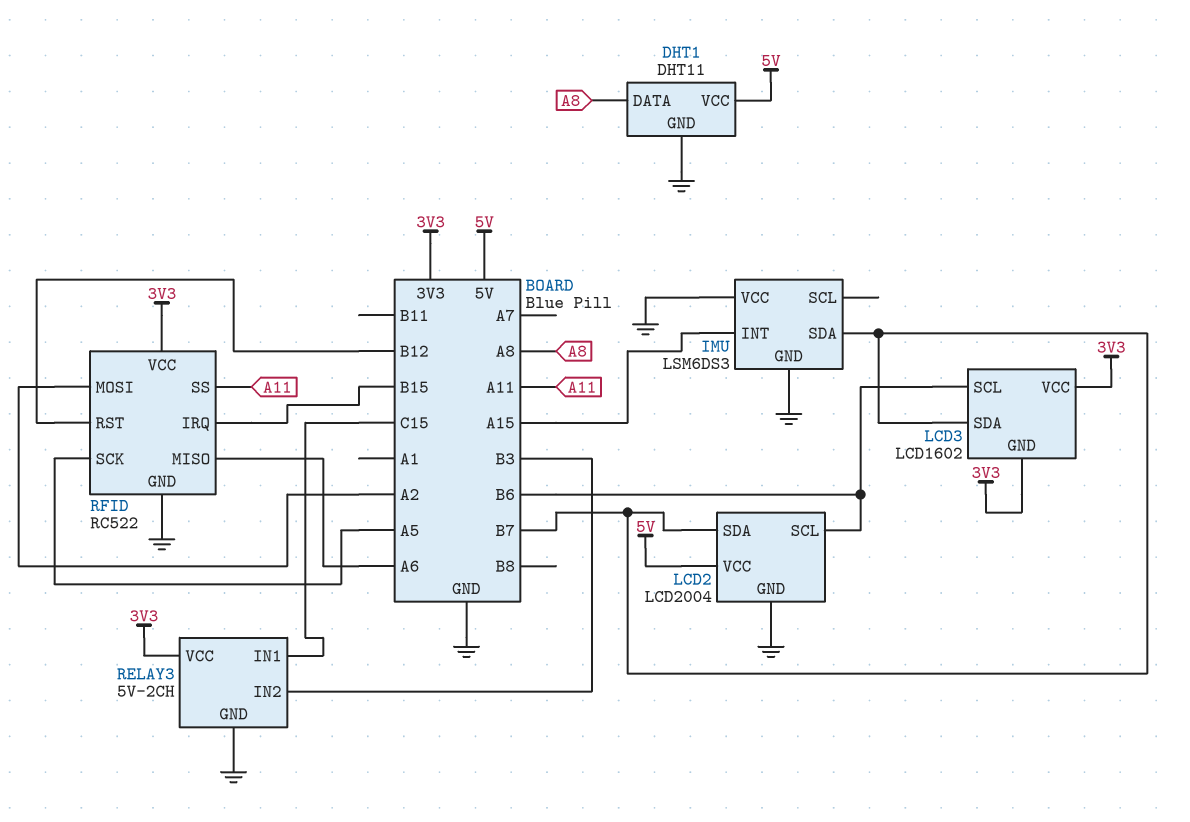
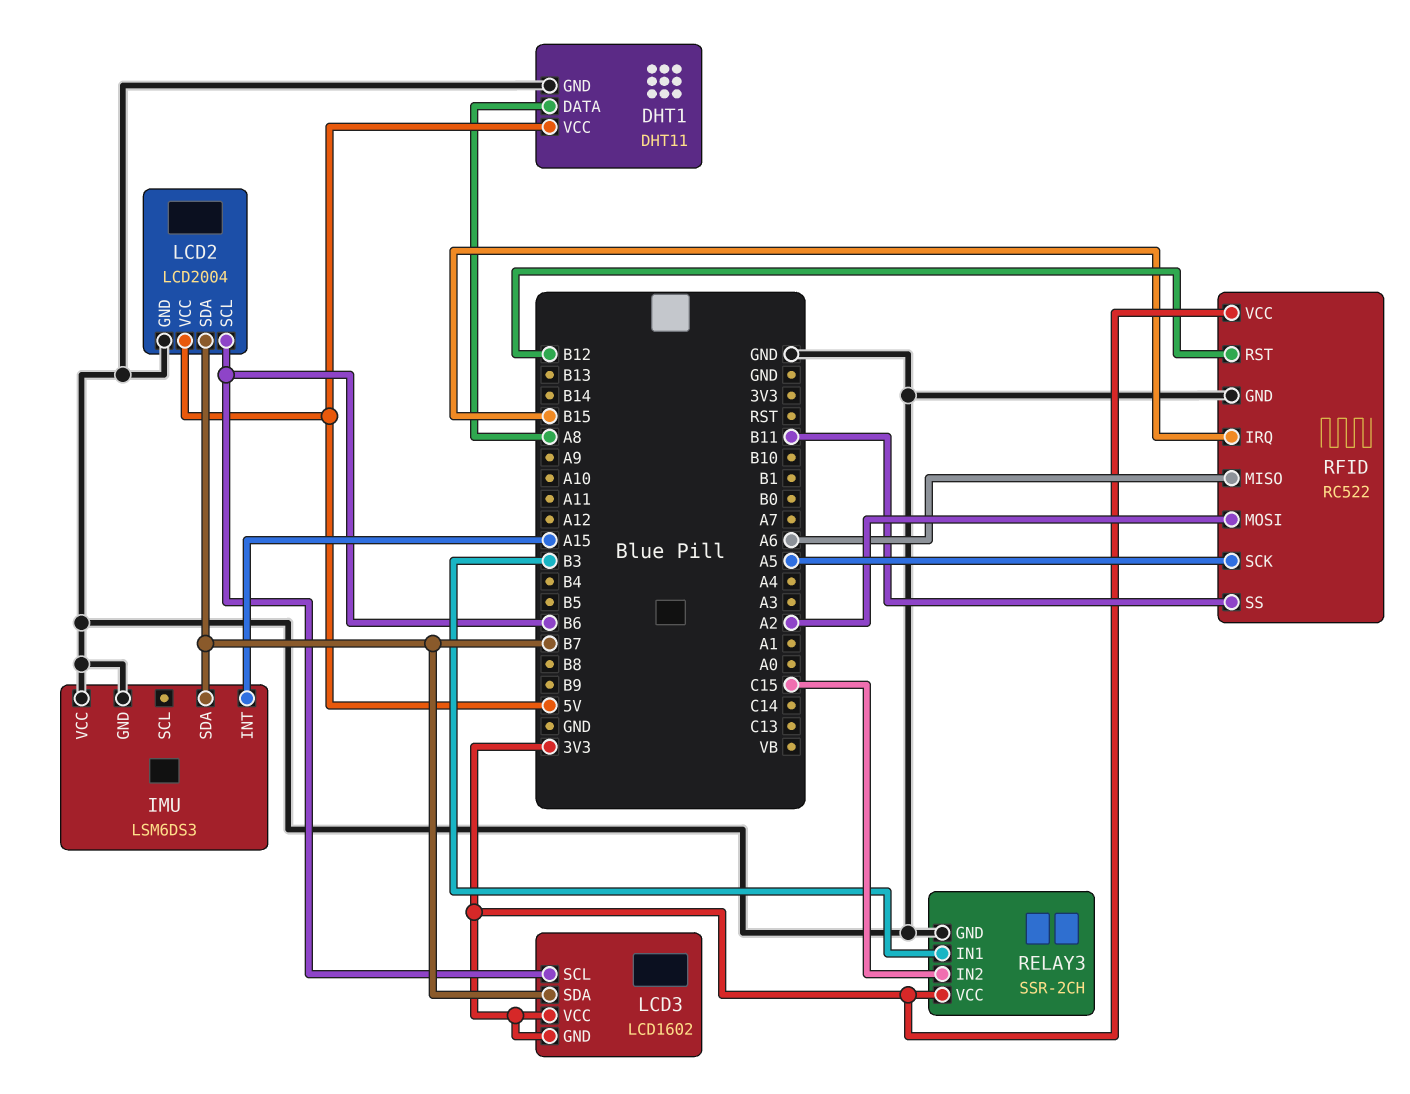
RELAY3: 5V-2CH -> SSR-2CH
RELAY3 pin IN1: C15 -> B3
RELAY3 pin IN2: B3 -> C15
RFID pin SS: A11 -> B11

